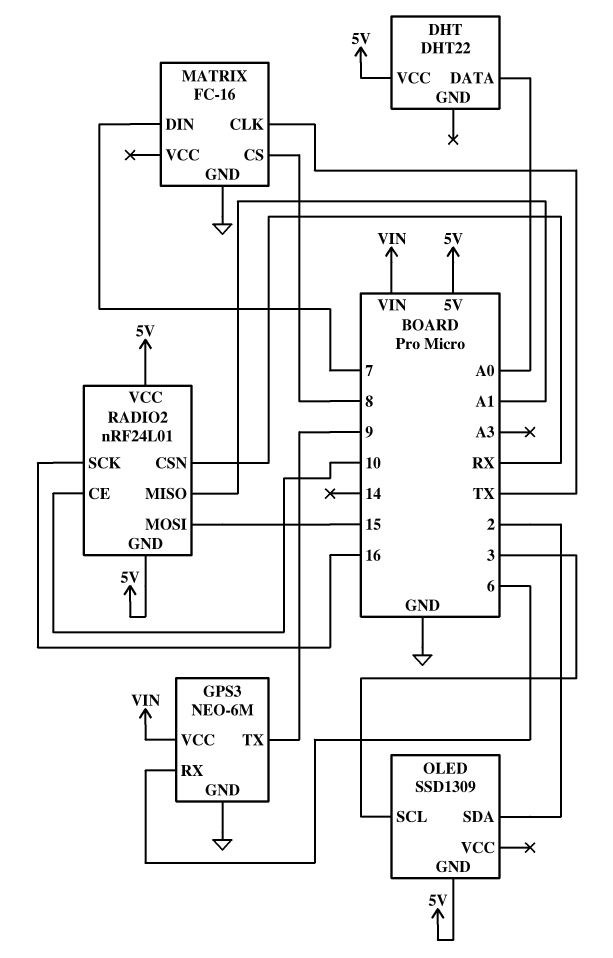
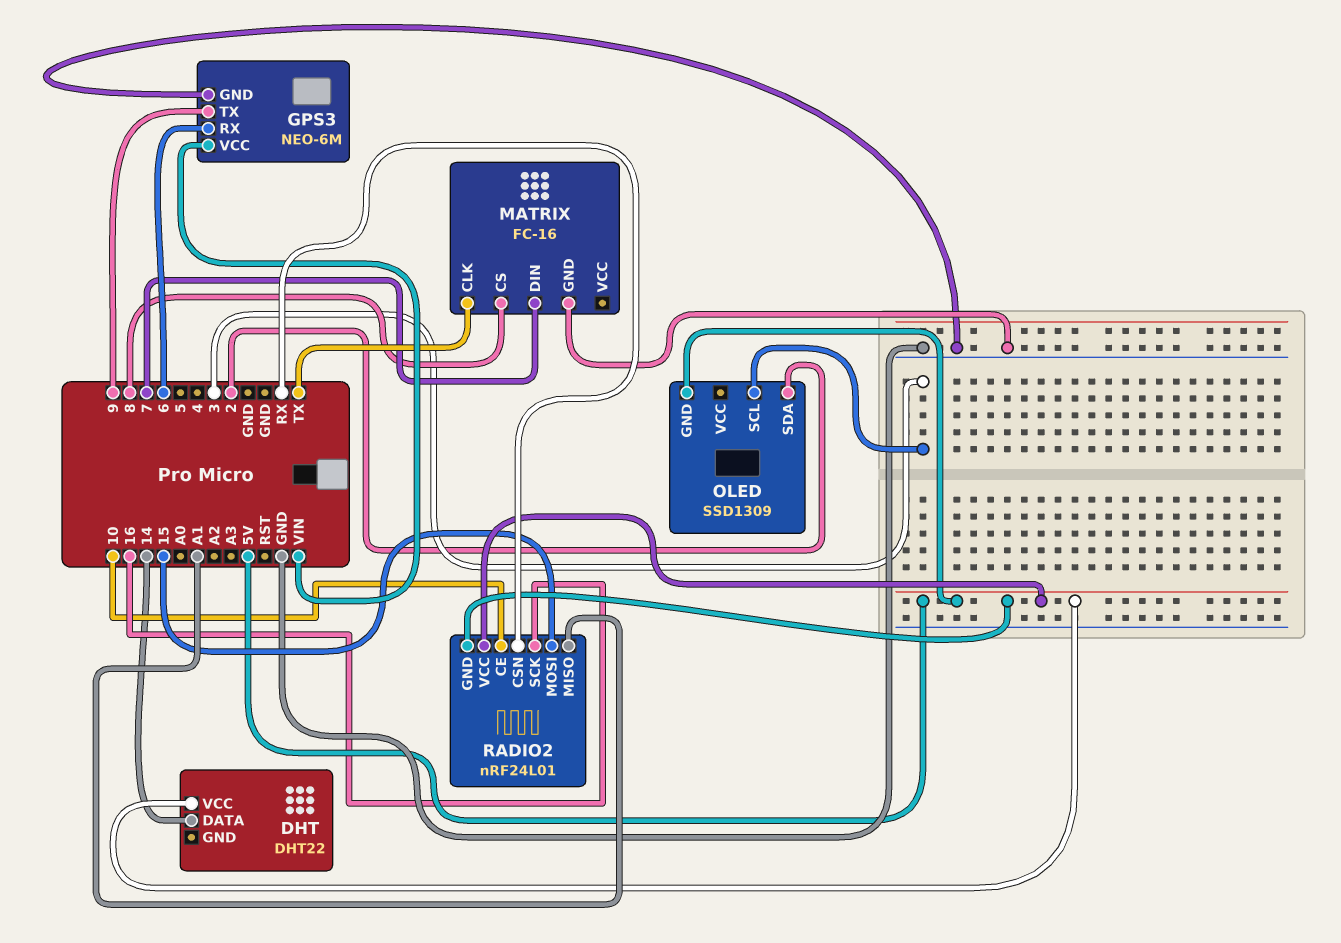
DHT pin DATA: A0 -> 14

